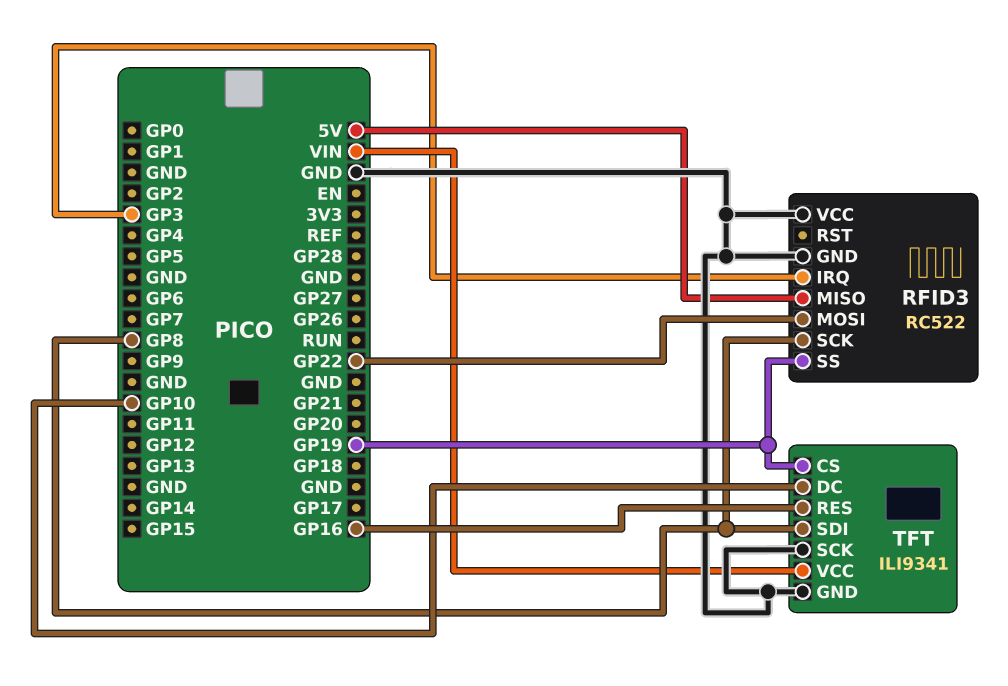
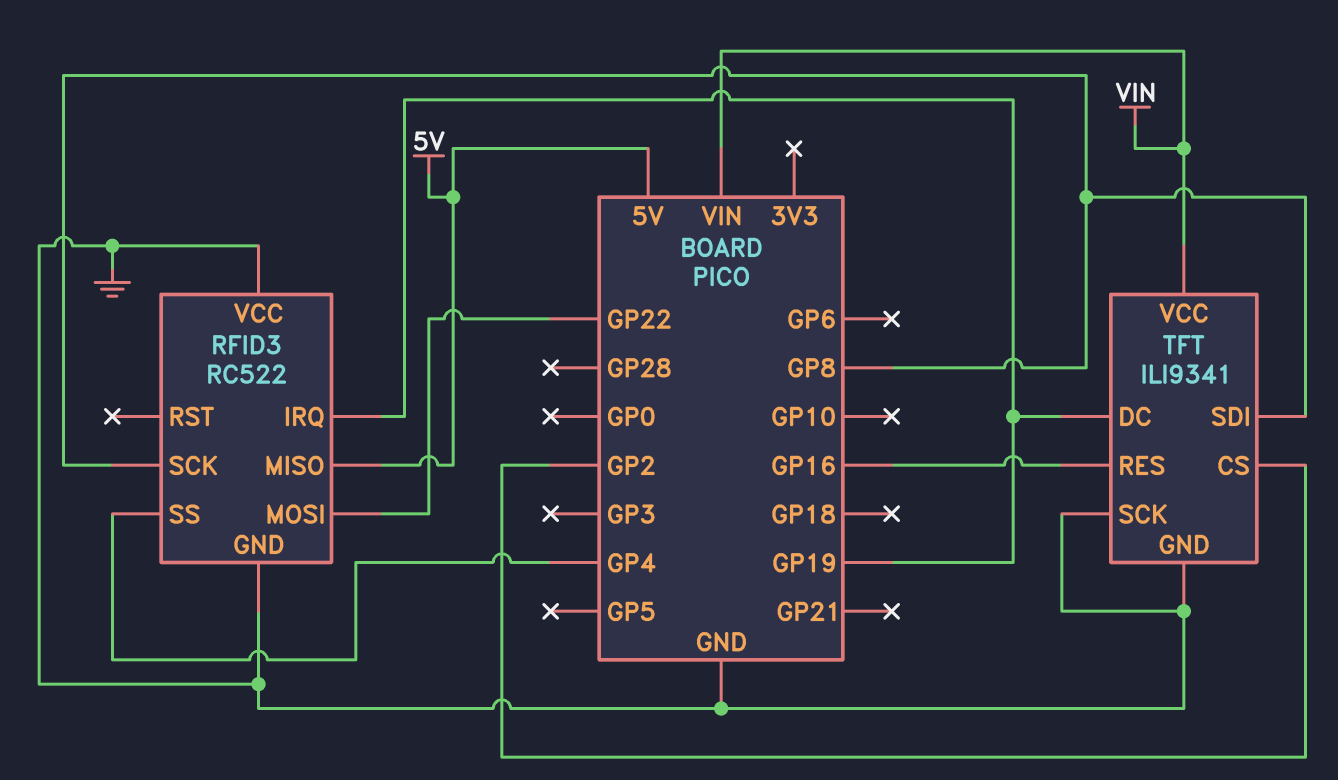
RFID3 pin IRQ: GP3 -> GP19
RFID3 pin SS: GP19 -> GP4
TFT pin CS: GP19 -> GP2
TFT pin DC: GP10 -> GP19

